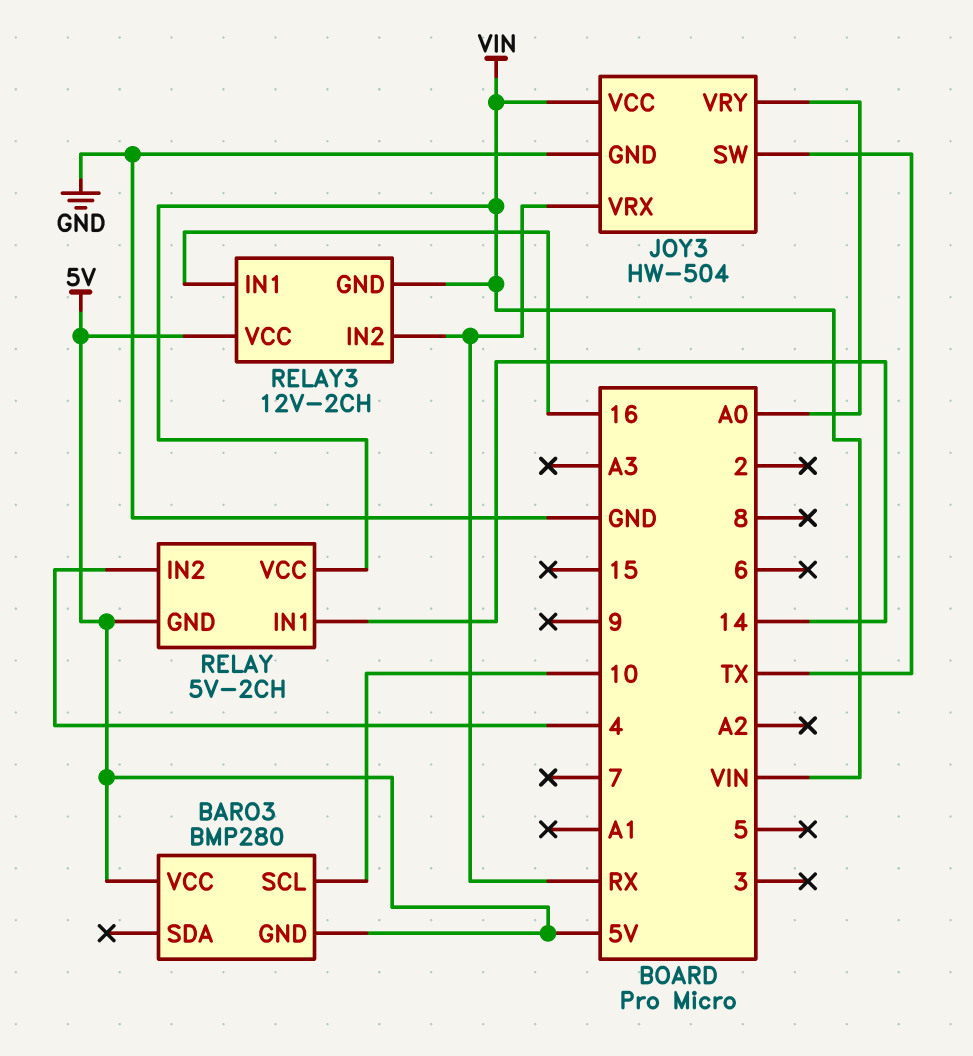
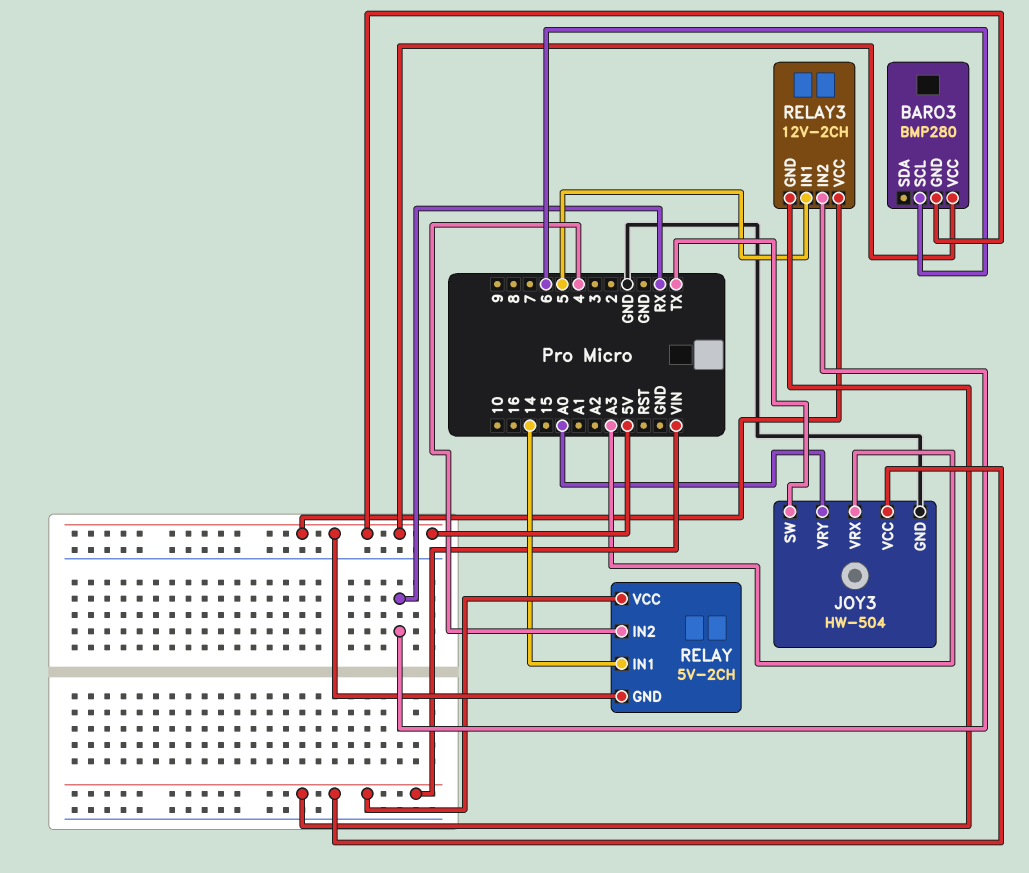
BARO3 pin SCL: 10 -> 6
JOY3 pin VRX: RX -> A3
RELAY3 pin IN1: 16 -> 5

